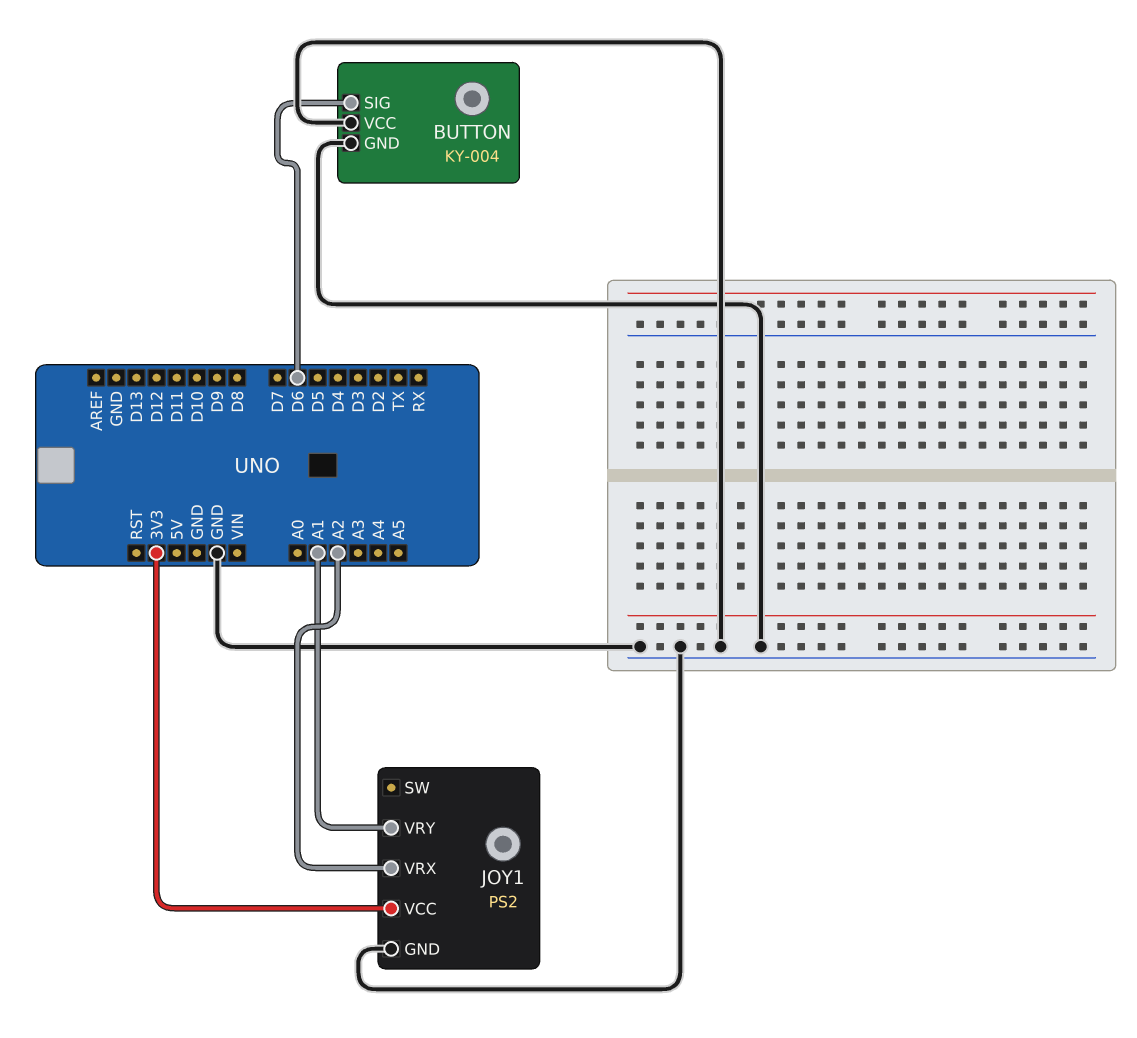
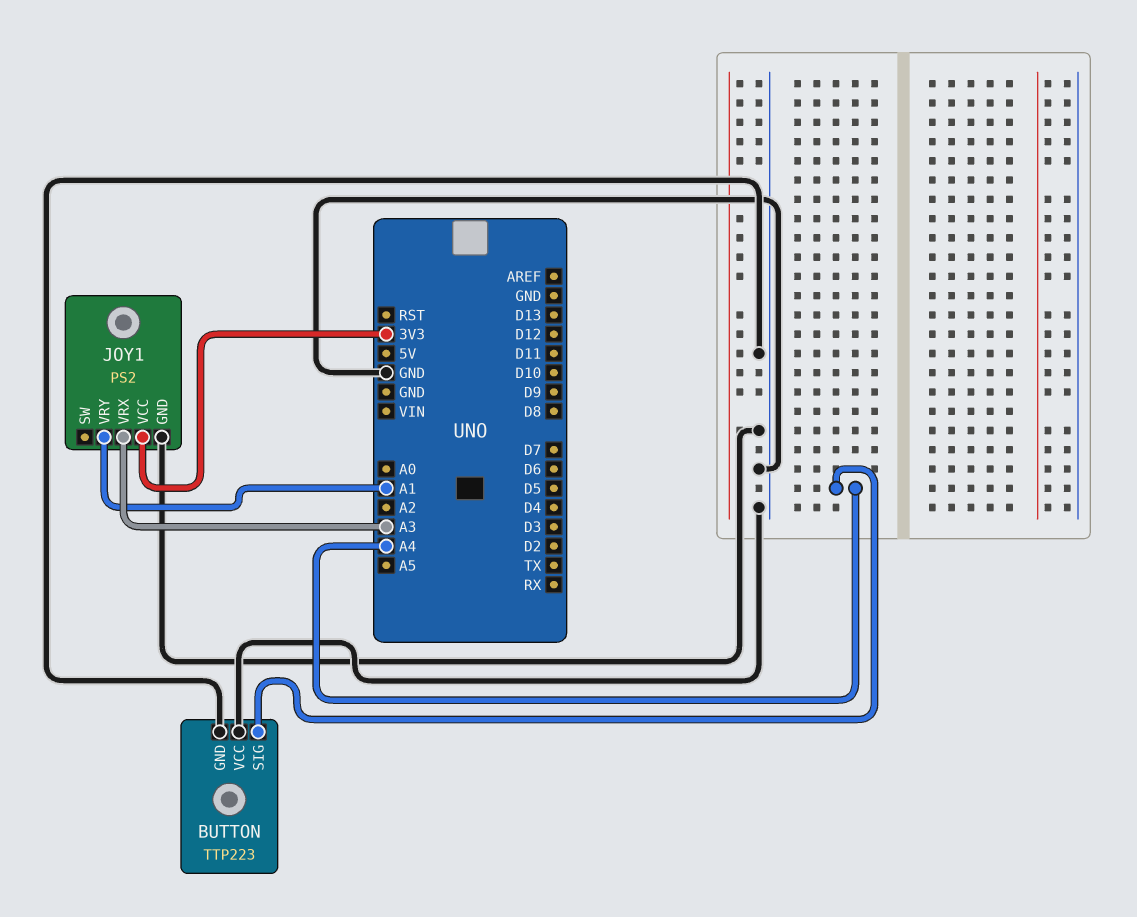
BUTTON: KY-004 -> TTP223
BUTTON pin SIG: D6 -> A4
JOY1 pin VRX: A2 -> A3

